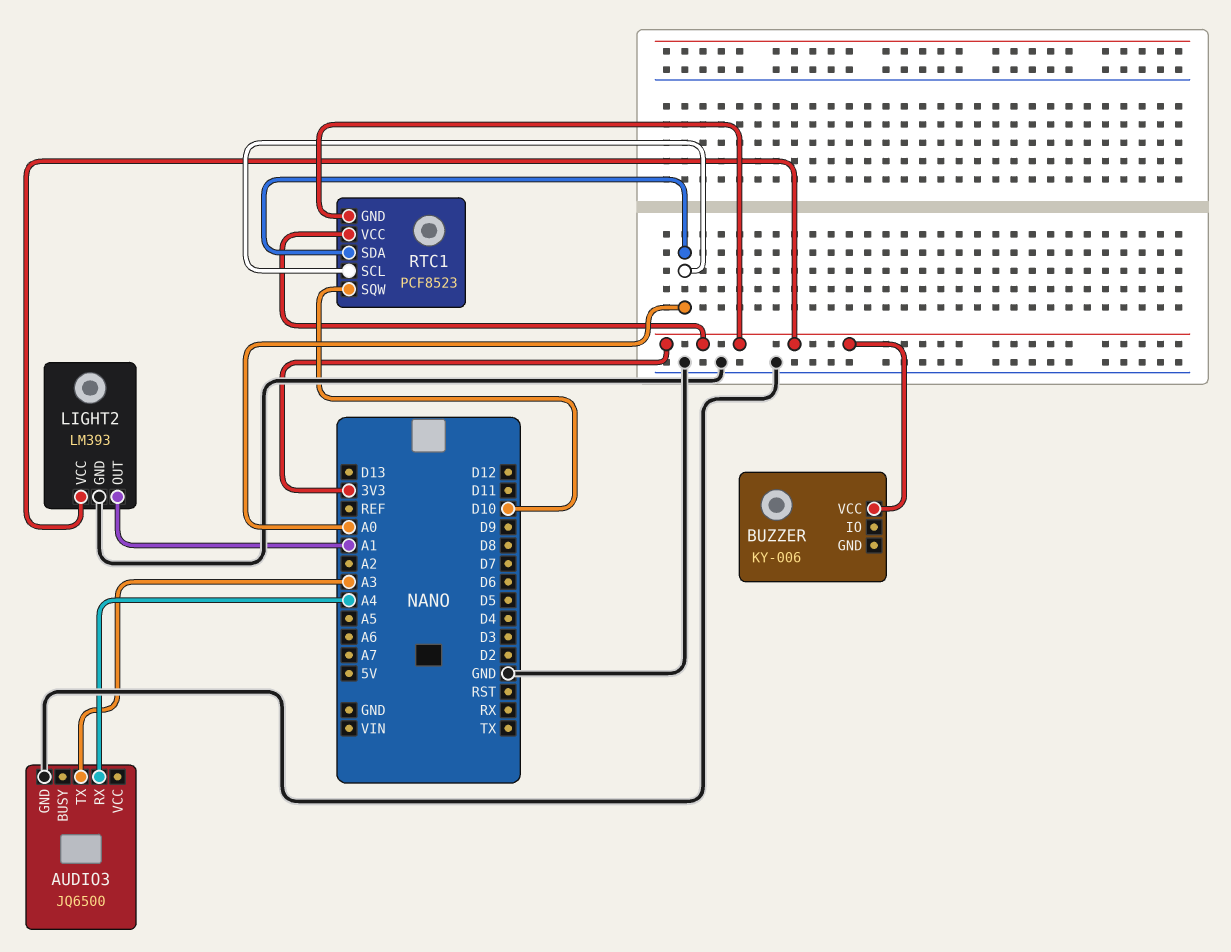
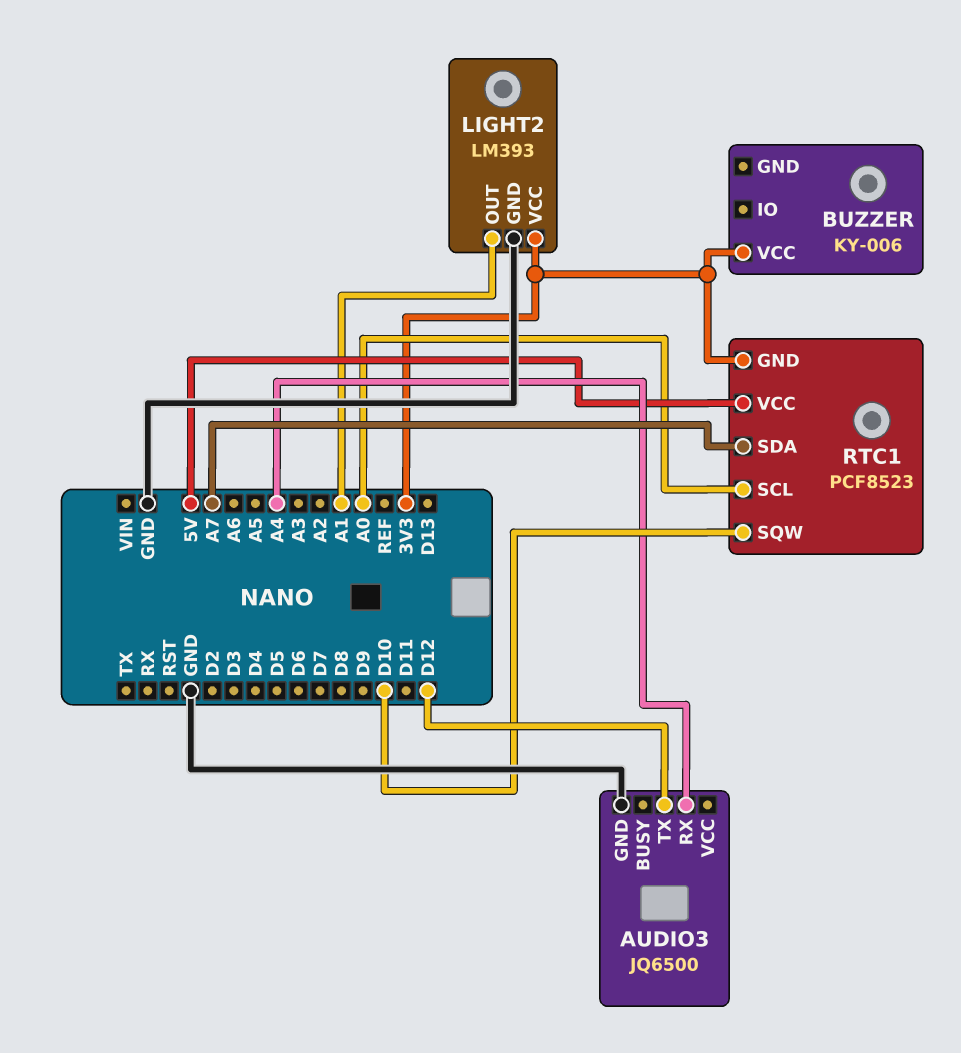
AUDIO3 pin TX: A3 -> D12
RTC1 pin SDA: A0 -> A7
RTC1 pin VCC: 3V3 -> 5V

